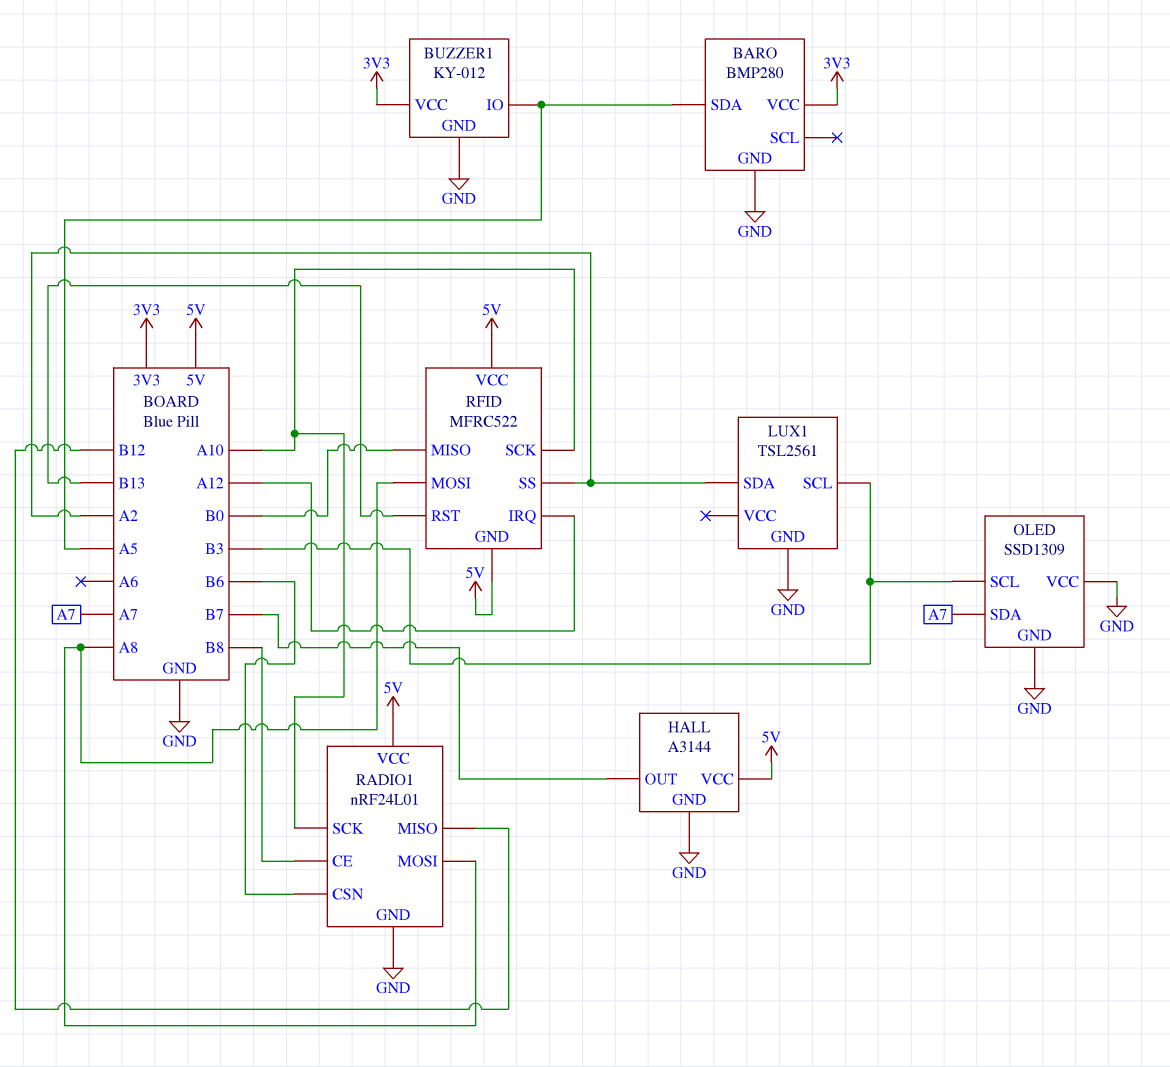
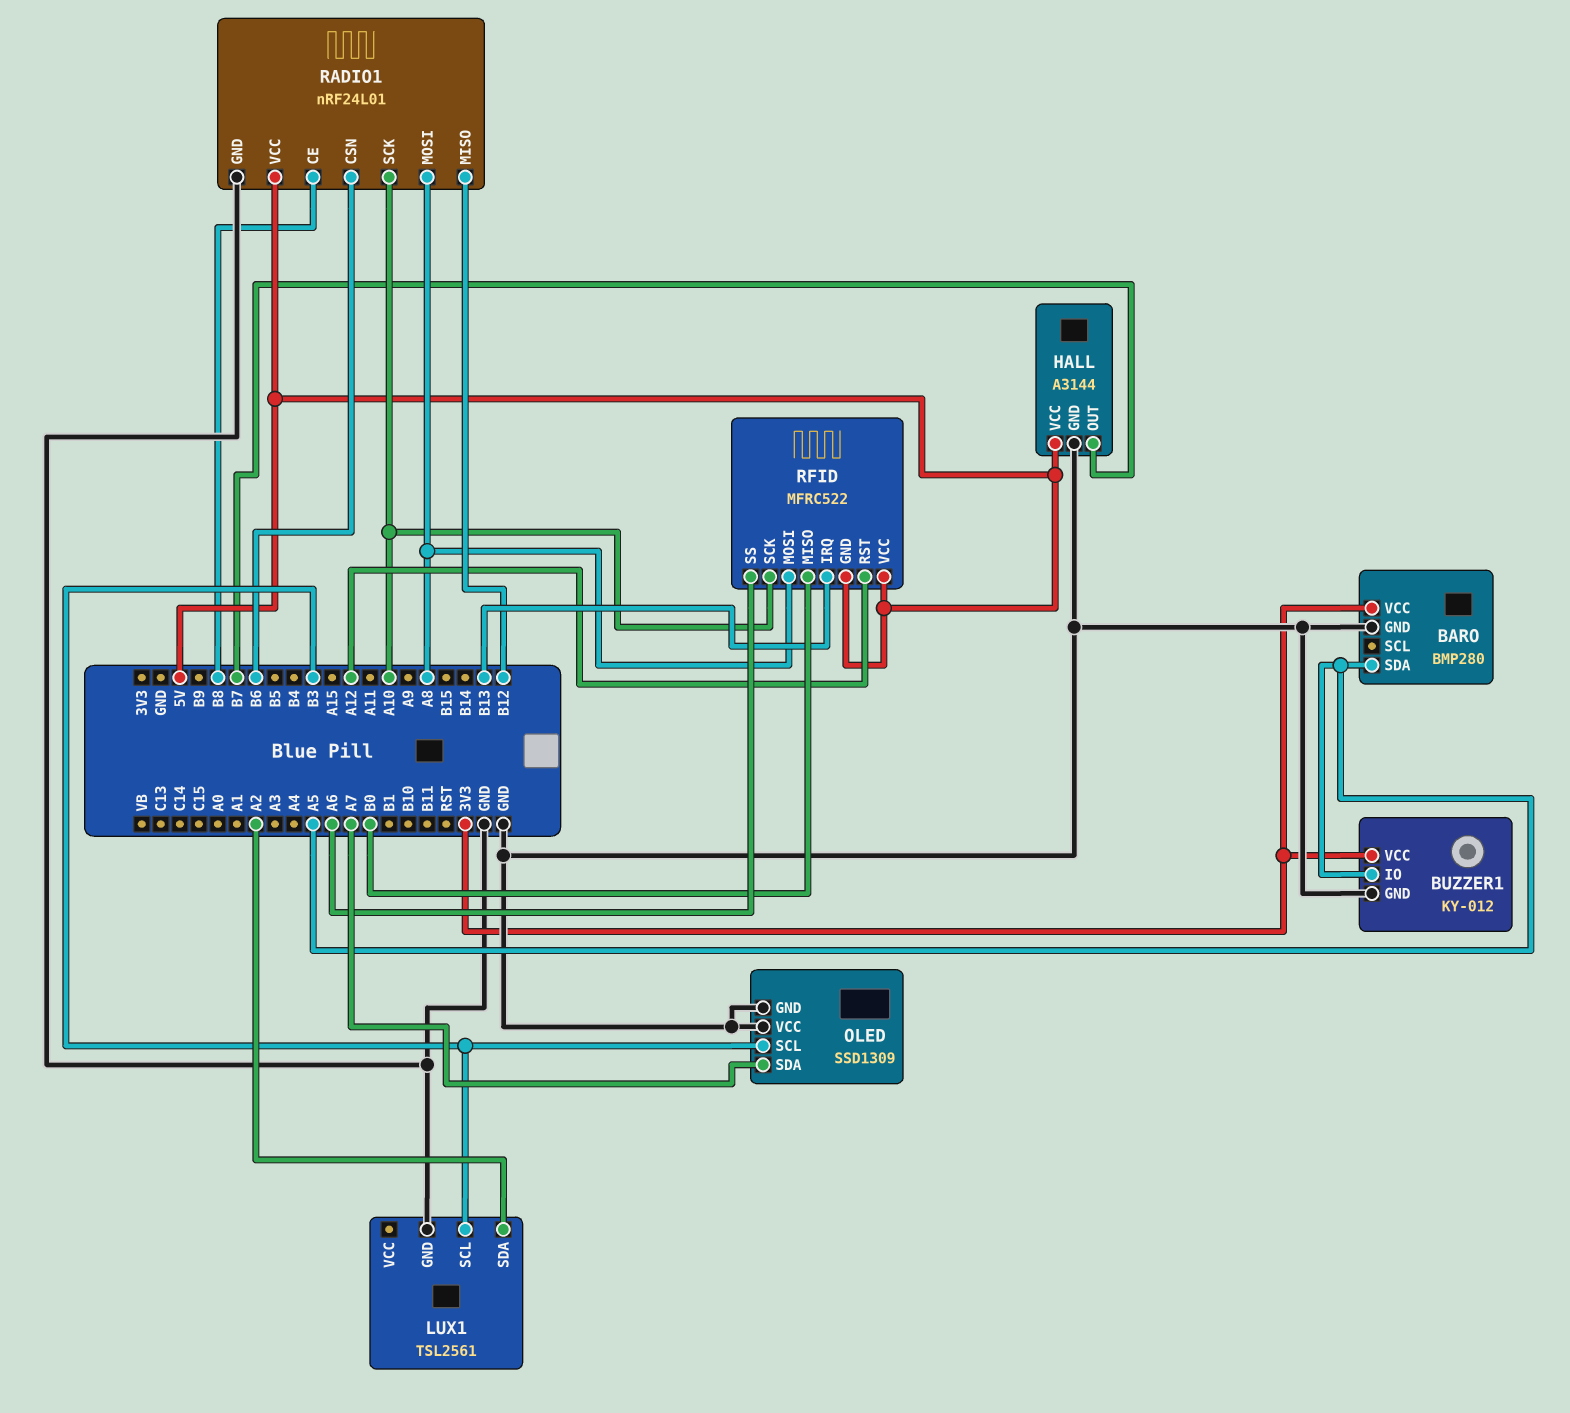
RFID pin IRQ: A12 -> B13
RFID pin RST: B13 -> A12
RFID pin SS: A2 -> A6

